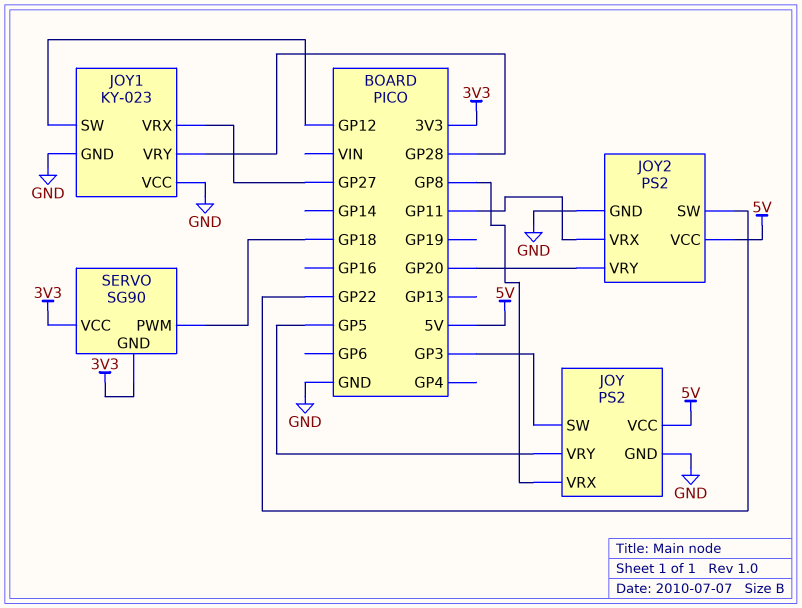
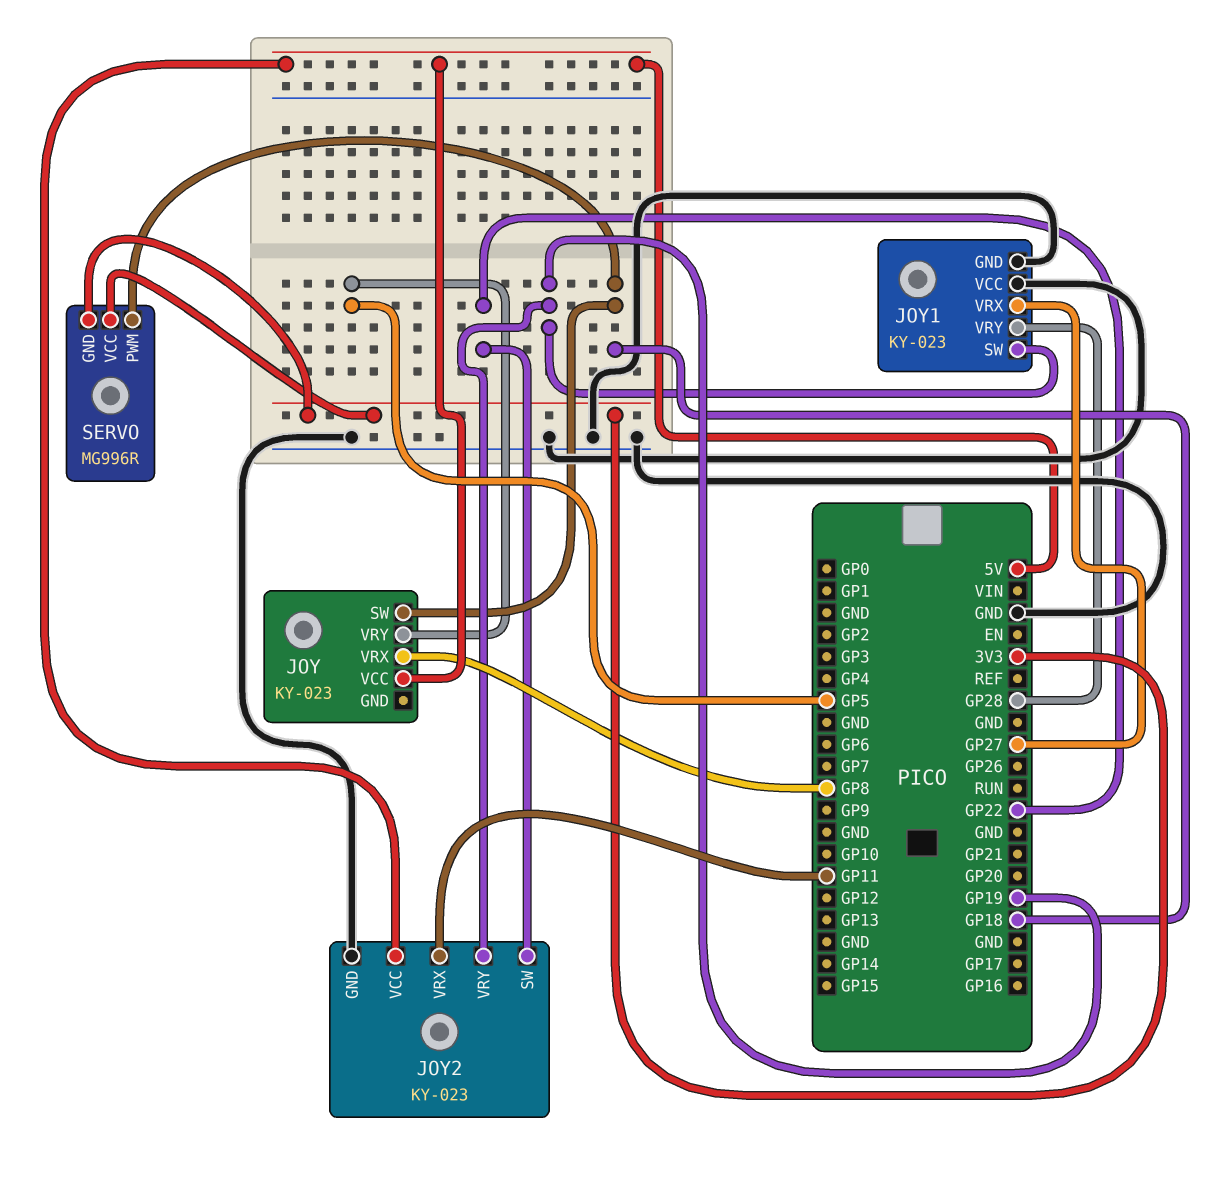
JOY: PS2 -> KY-023
JOY pin GND: GND -> none
JOY pin SW: GP3 -> GP18
JOY1 pin SW: GP12 -> GP19
JOY2: PS2 -> KY-023
JOY2 pin VRY: GP20 -> GP19
SERVO: SG90 -> MG996R

